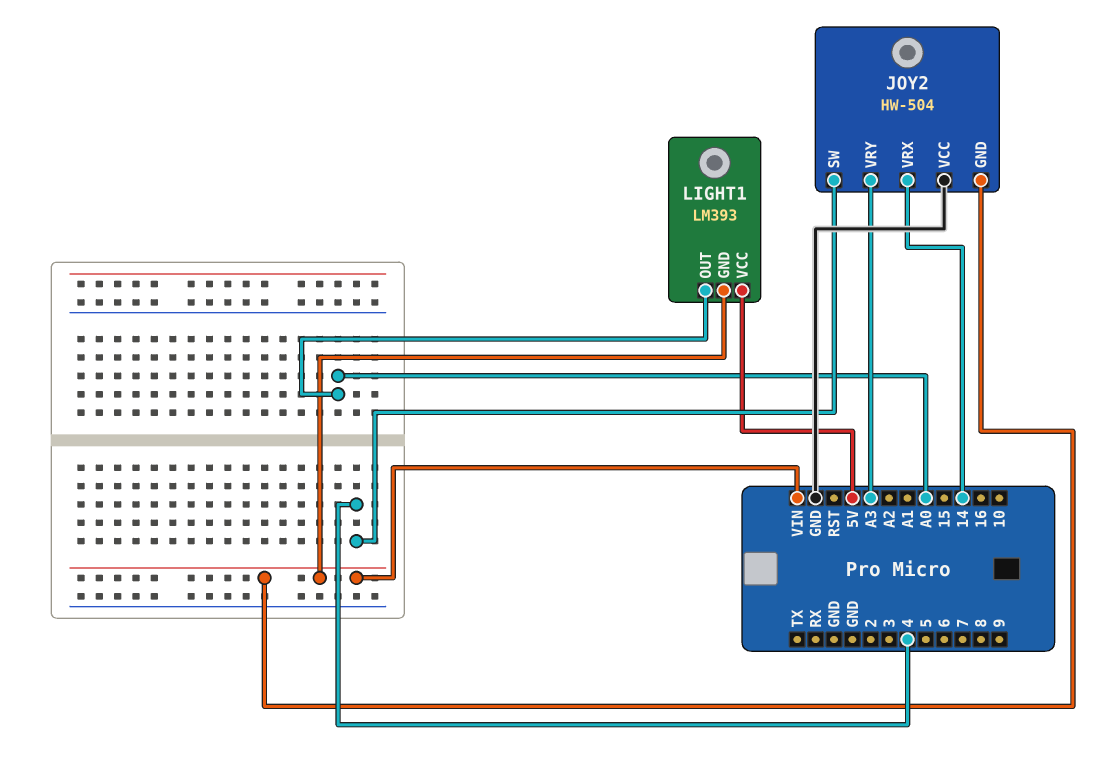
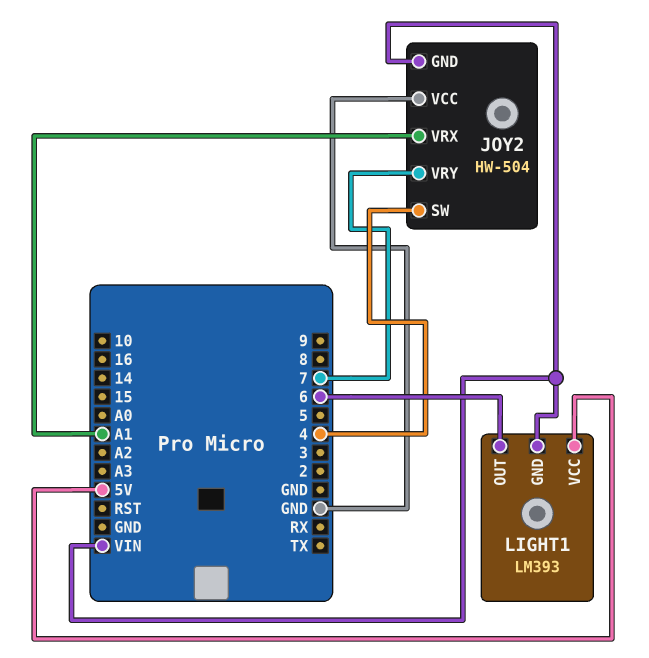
JOY2 pin VRX: 14 -> A1
JOY2 pin VRY: A3 -> 7
LIGHT1 pin OUT: A0 -> 6

